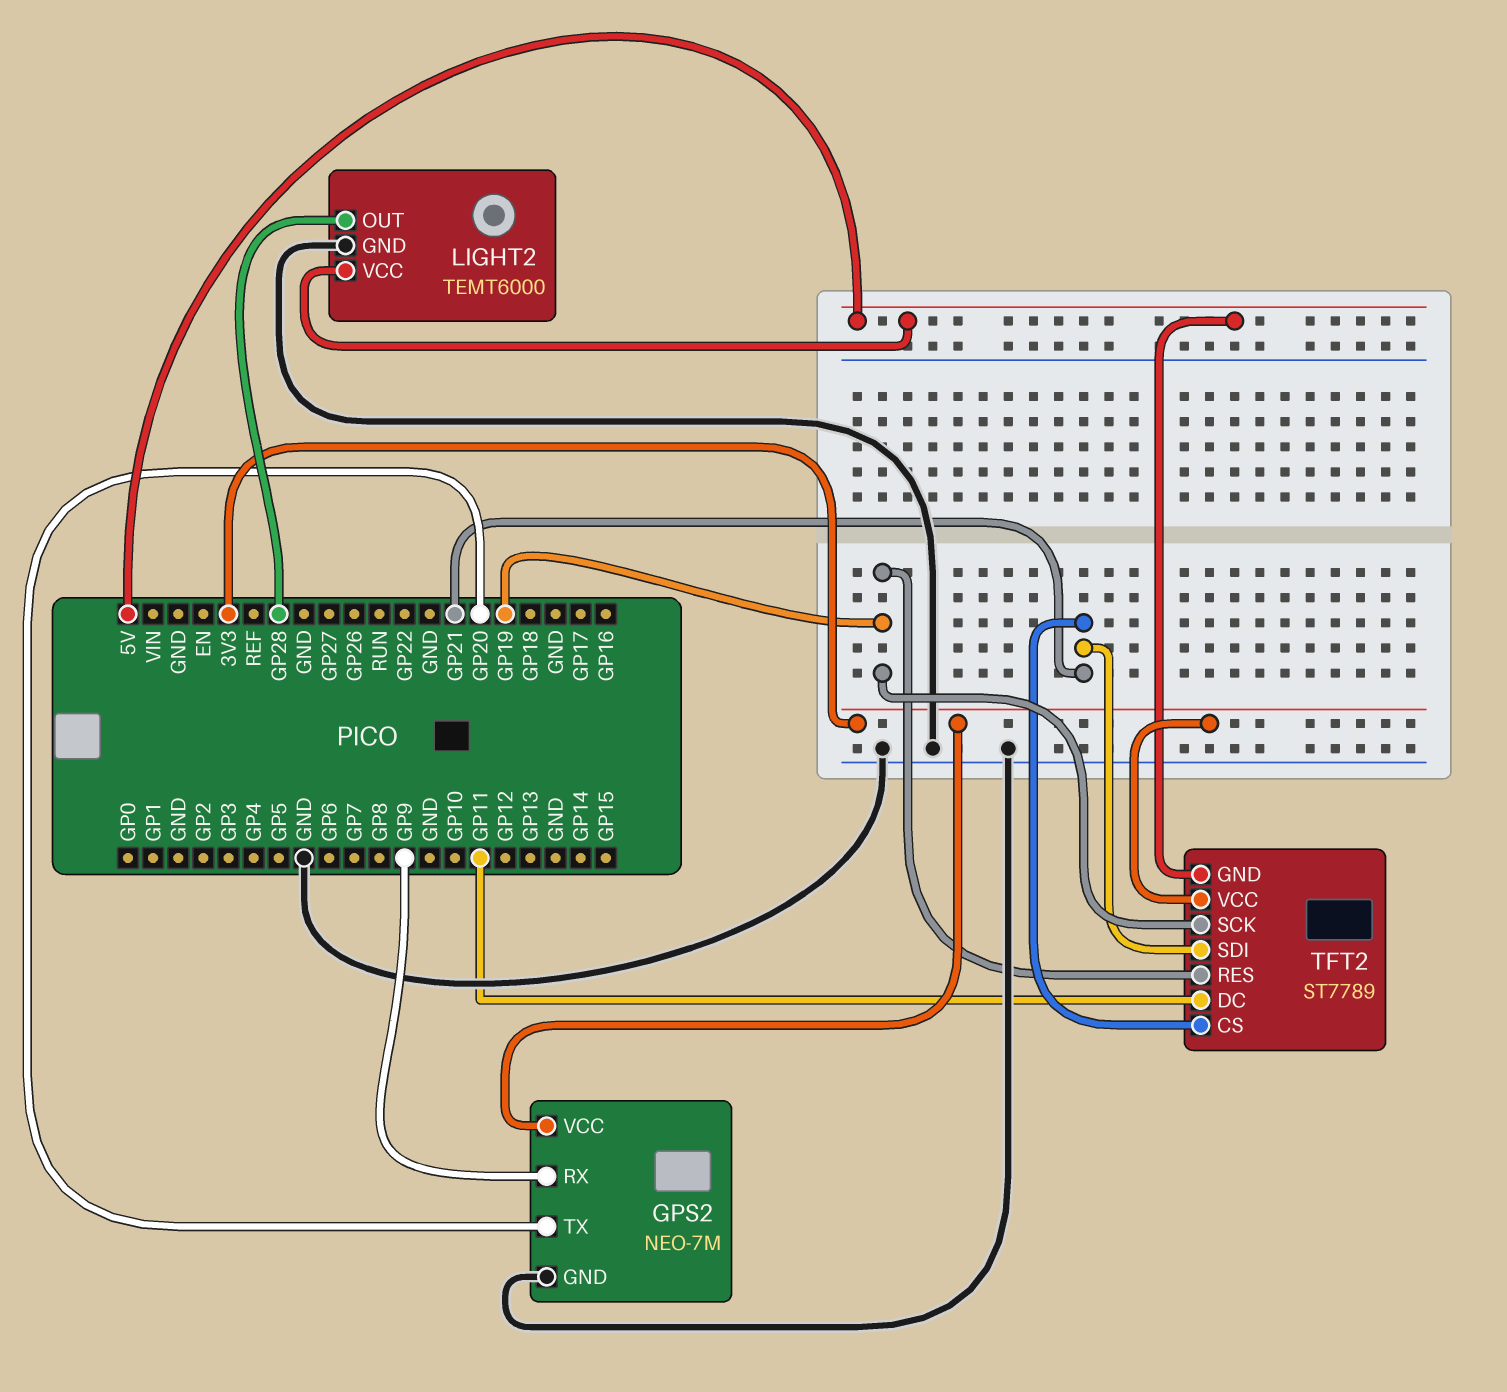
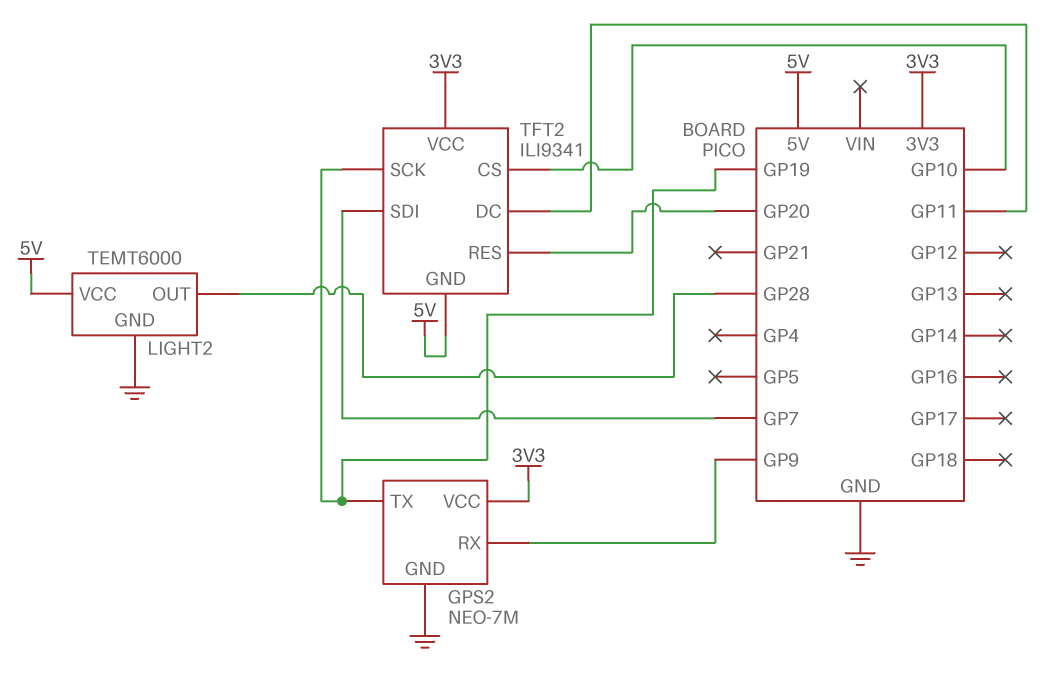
GPS2 pin TX: GP20 -> GP19
TFT2: ST7789 -> ILI9341
TFT2 pin CS: GP21 -> GP10
TFT2 pin RES: GP19 -> GP20
TFT2 pin SDI: GP21 -> GP7

